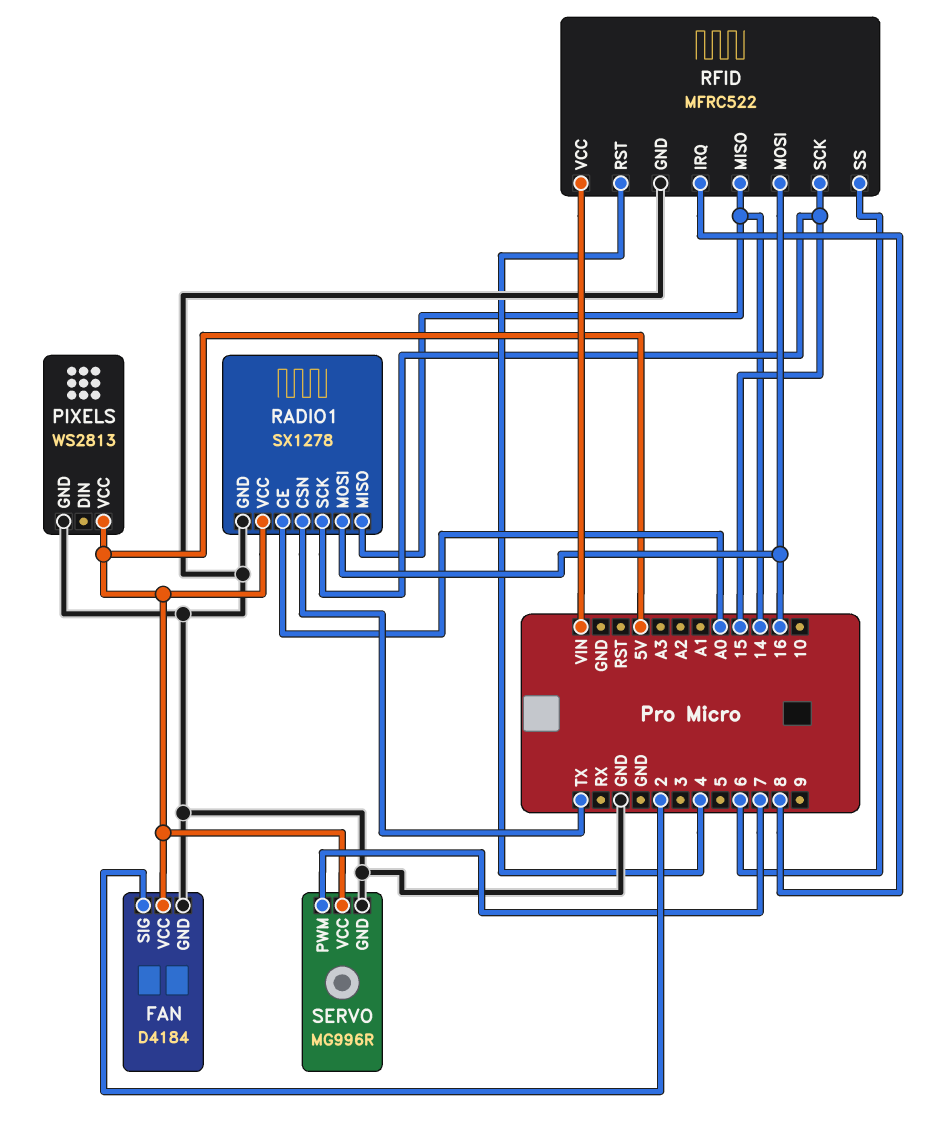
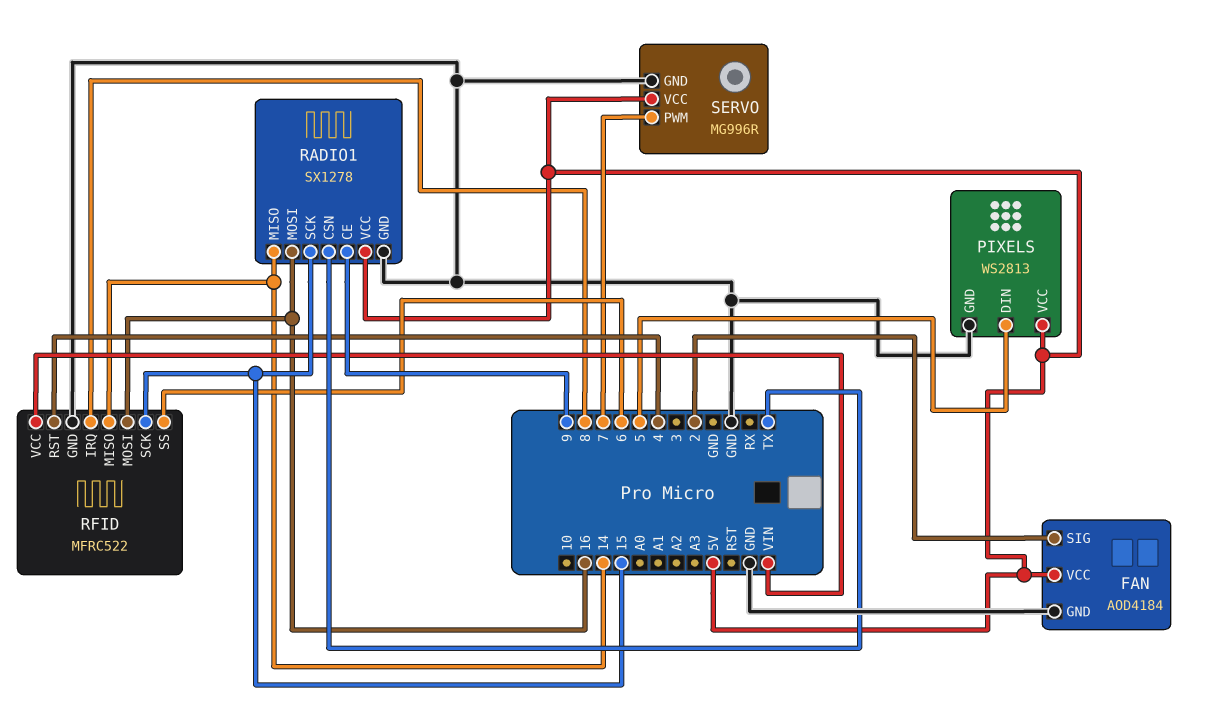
FAN: D4184 -> AOD4184
PIXELS pin DIN: none -> 5
RADIO1 pin CE: A0 -> 9

